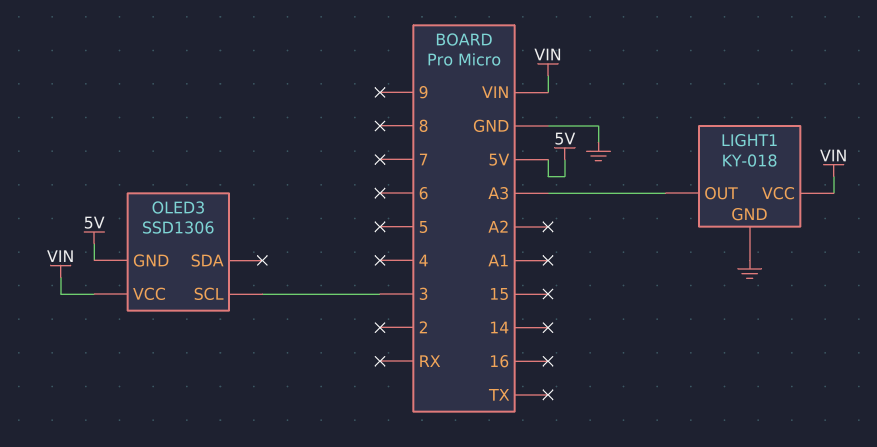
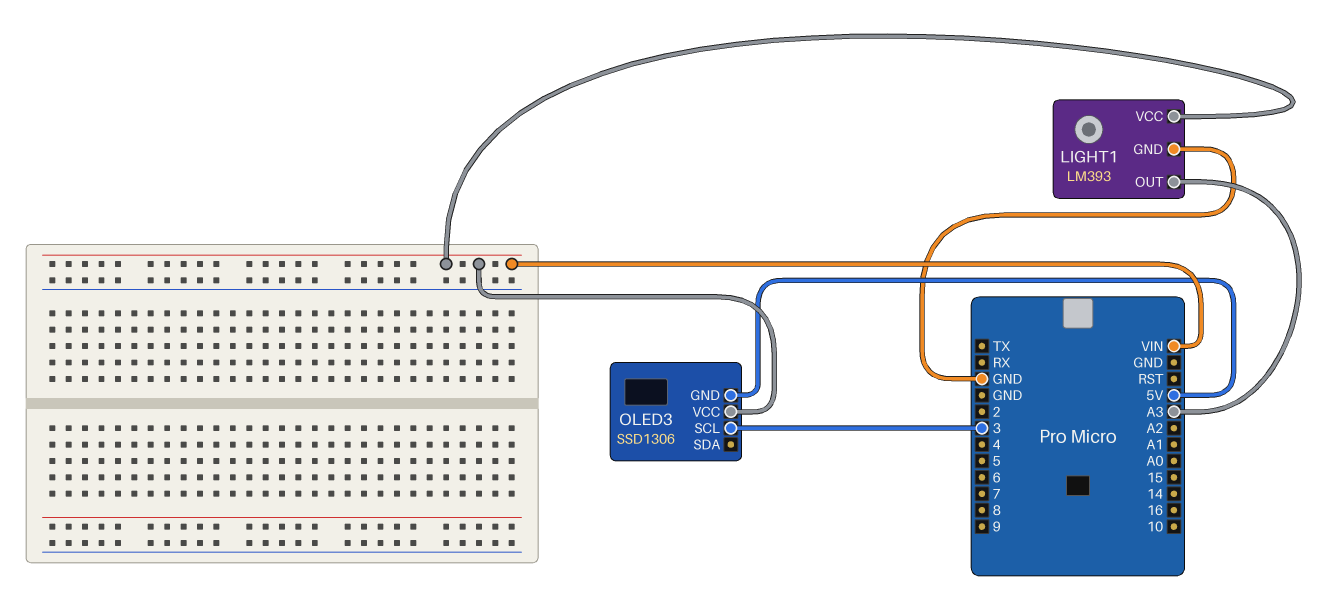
LIGHT1: KY-018 -> LM393

